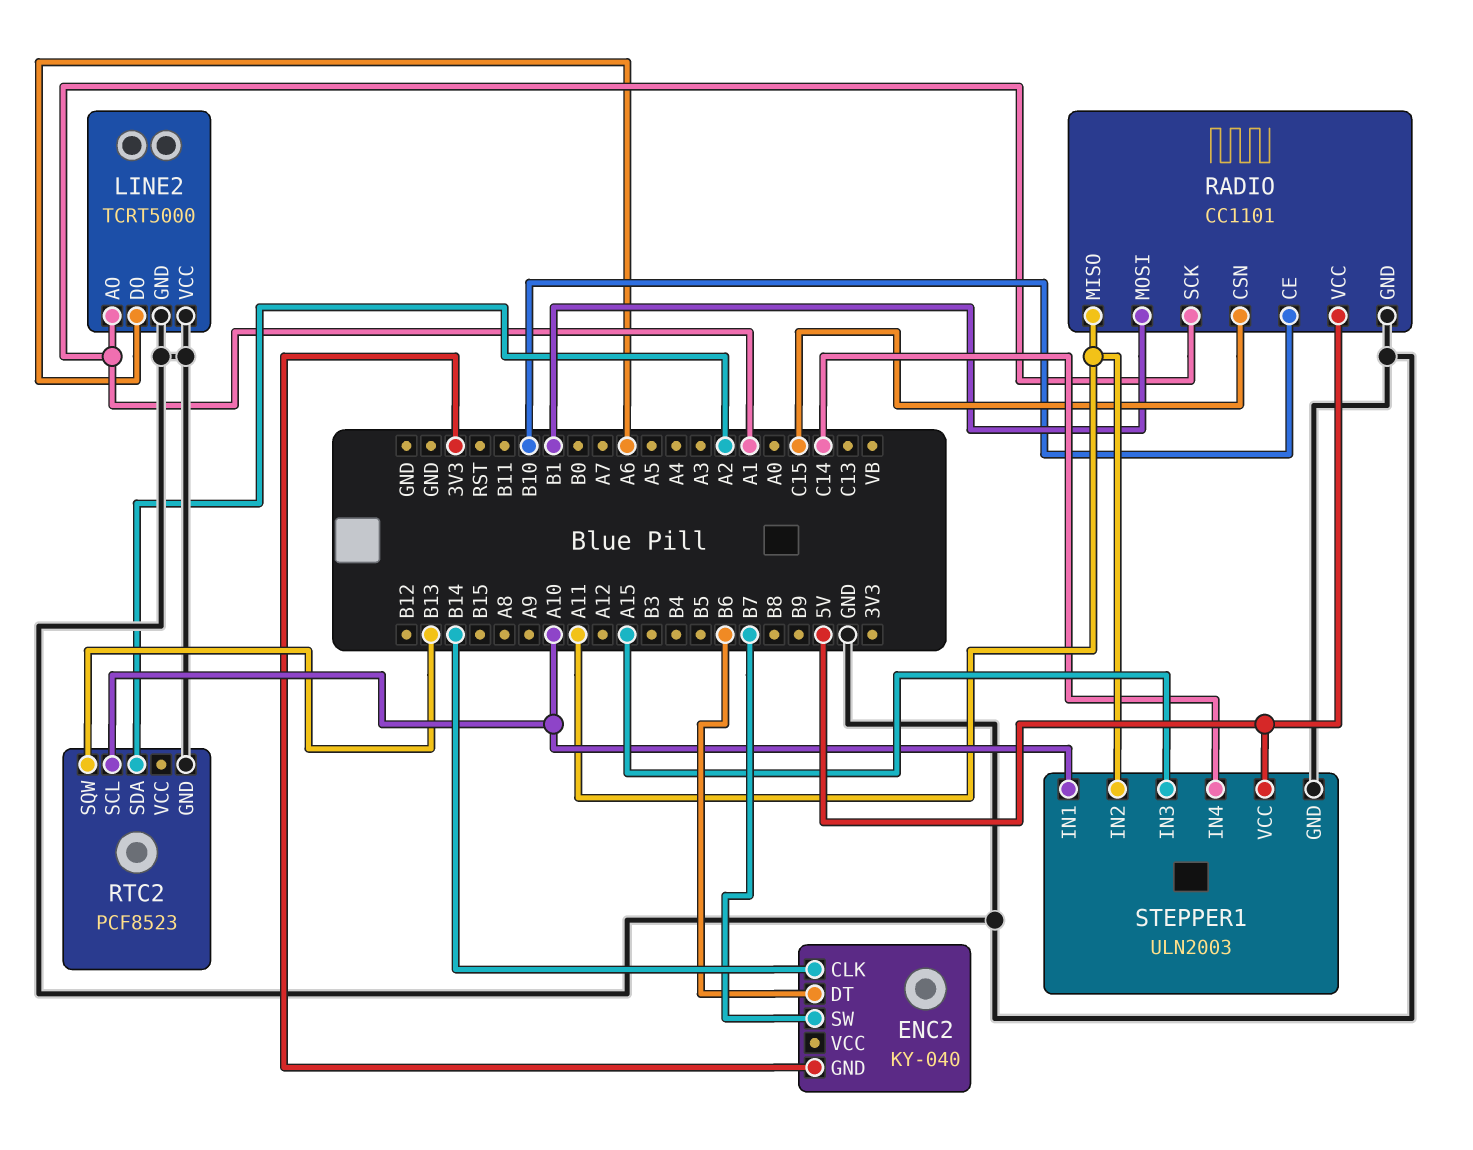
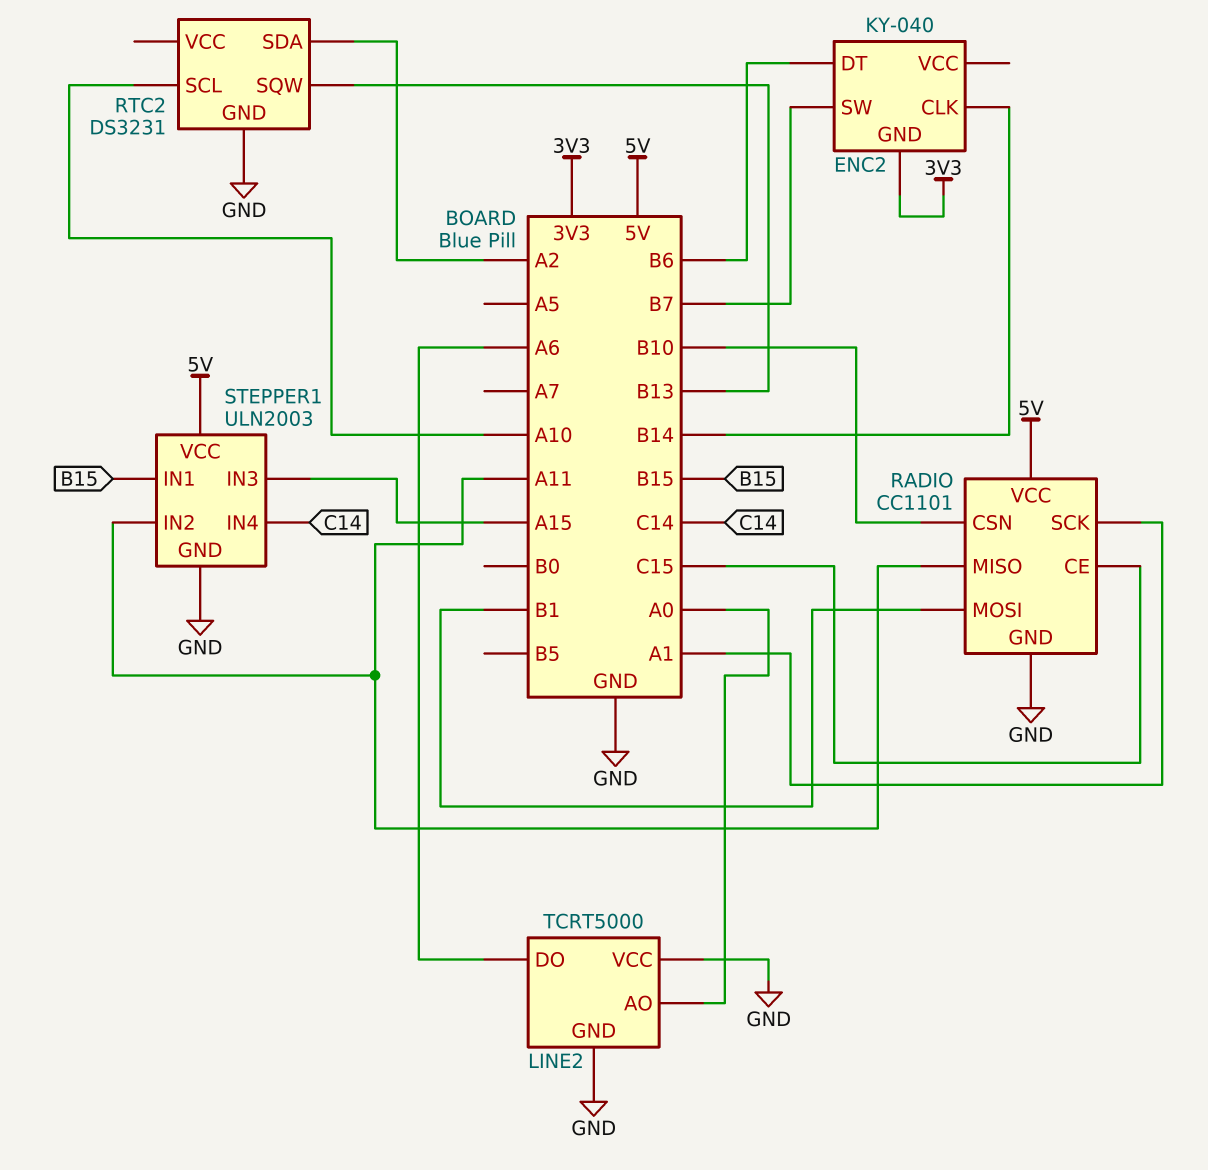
LINE2 pin AO: A1 -> A0
RADIO pin CE: B10 -> C15
RADIO pin CSN: C15 -> B10
RTC2: PCF8523 -> DS3231
STEPPER1 pin IN1: A10 -> B15

